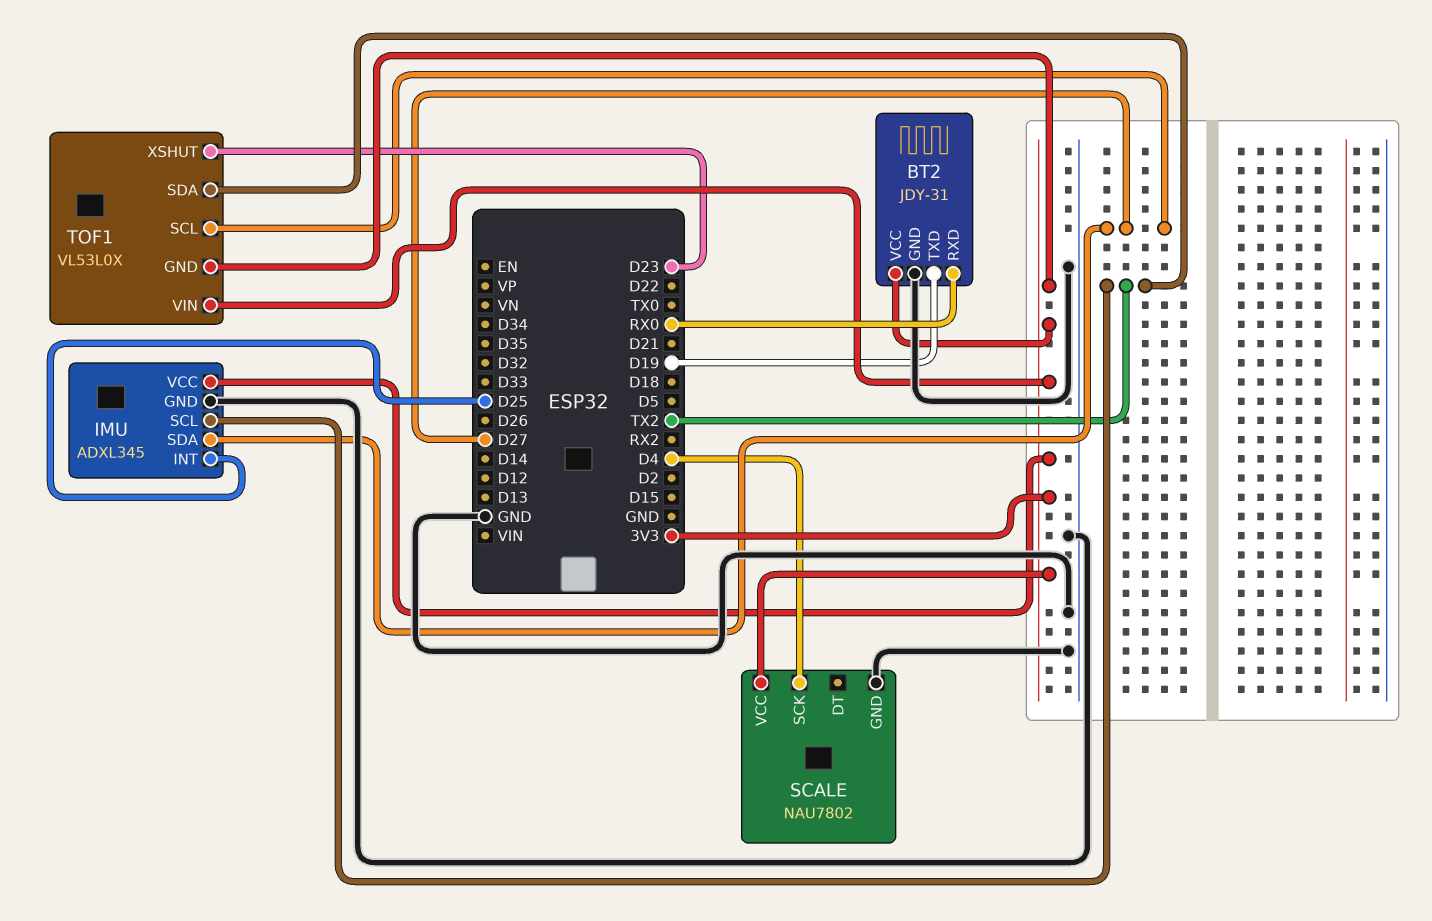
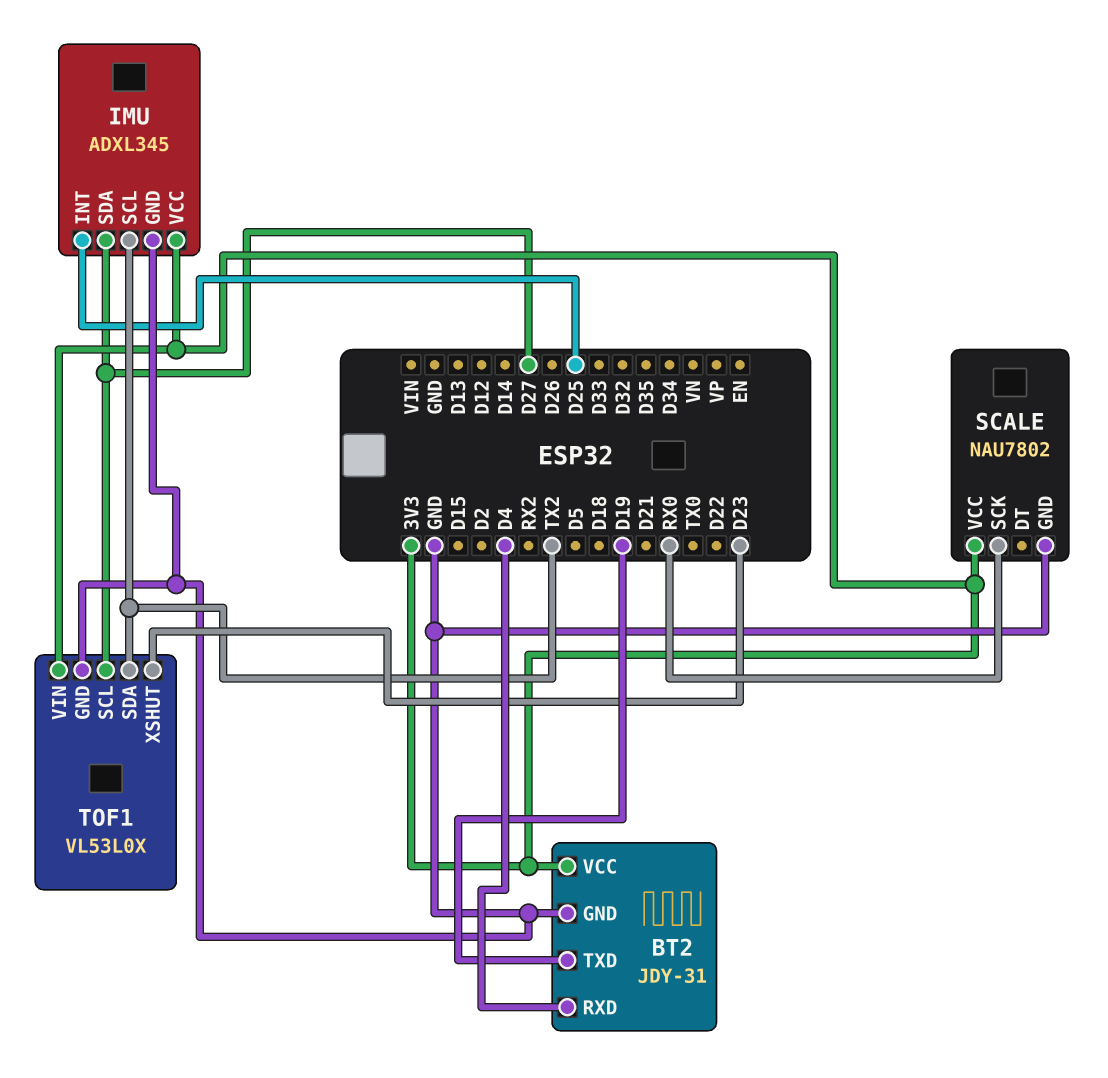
BT2 pin RXD: RX0 -> D4
SCALE pin SCK: D4 -> RX0
TOF1 pin GND: 3V3 -> GND

